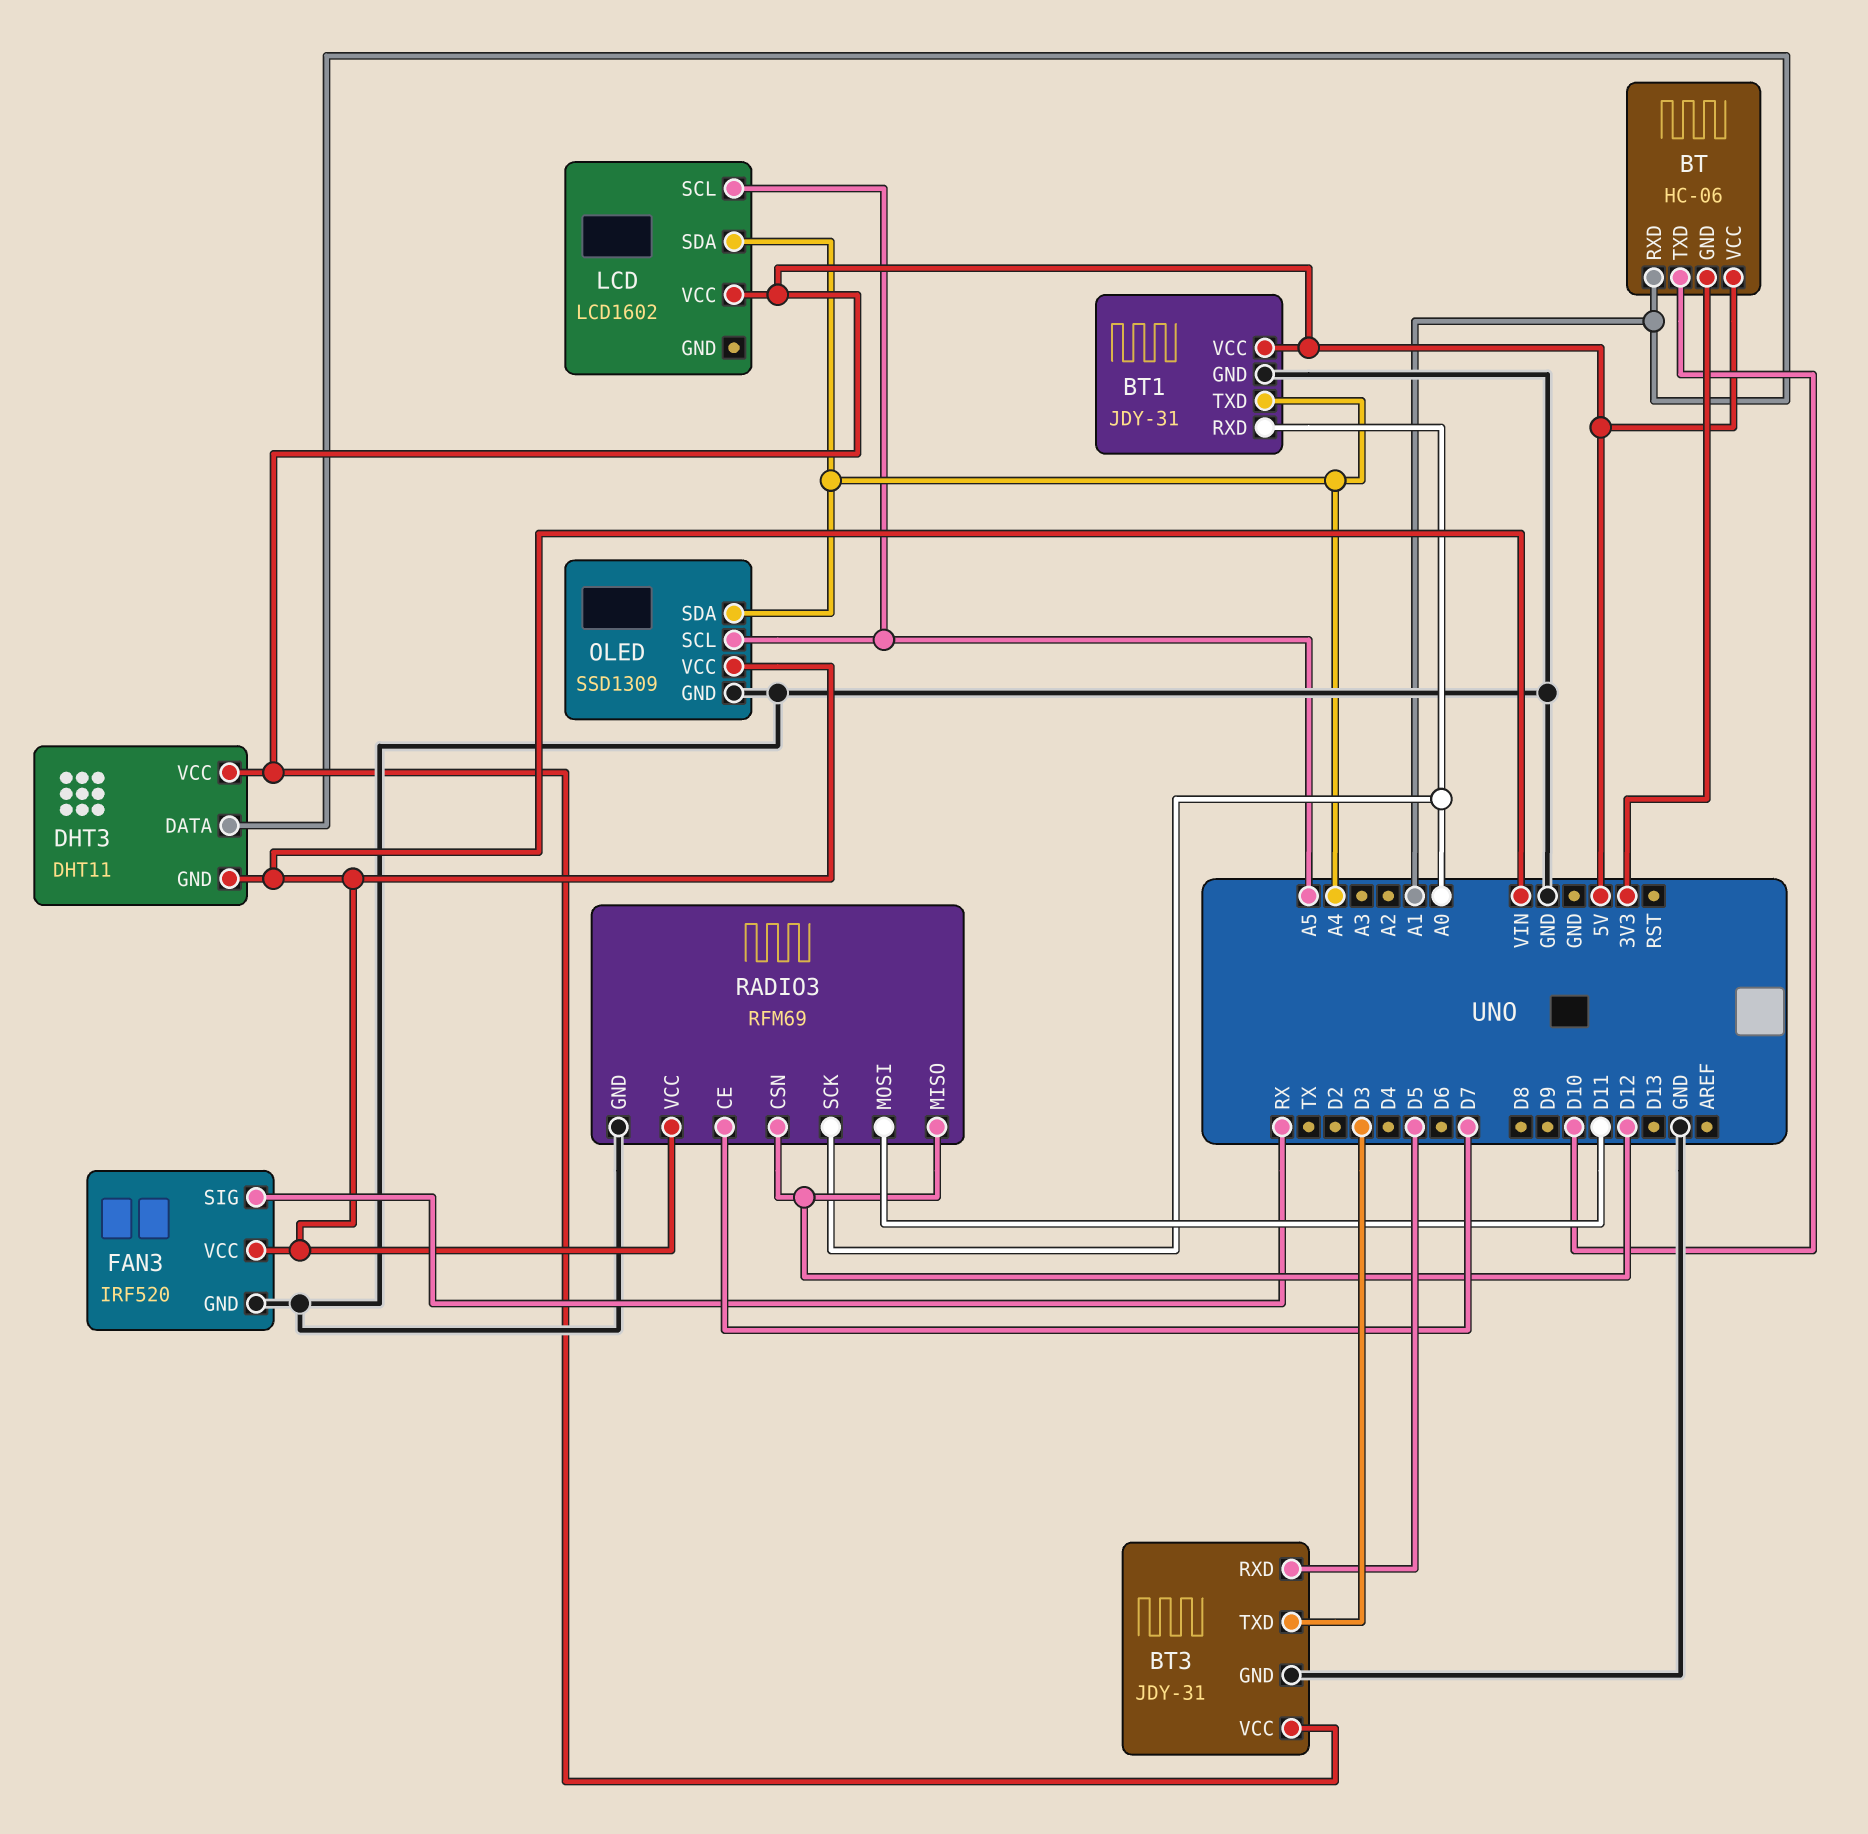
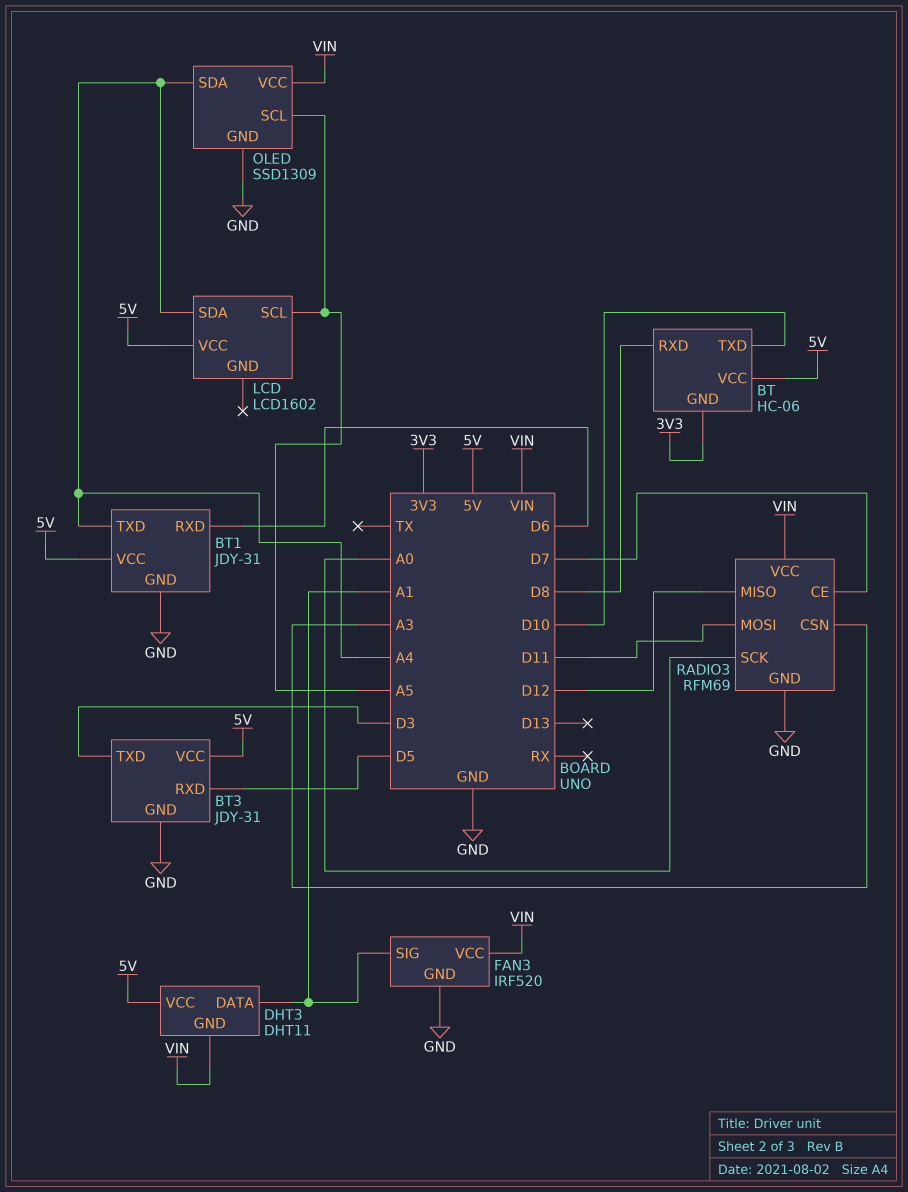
BT pin RXD: A1 -> D8
BT1 pin RXD: A0 -> D6
FAN3 pin SIG: RX -> A1
RADIO3 pin CSN: D12 -> A3

